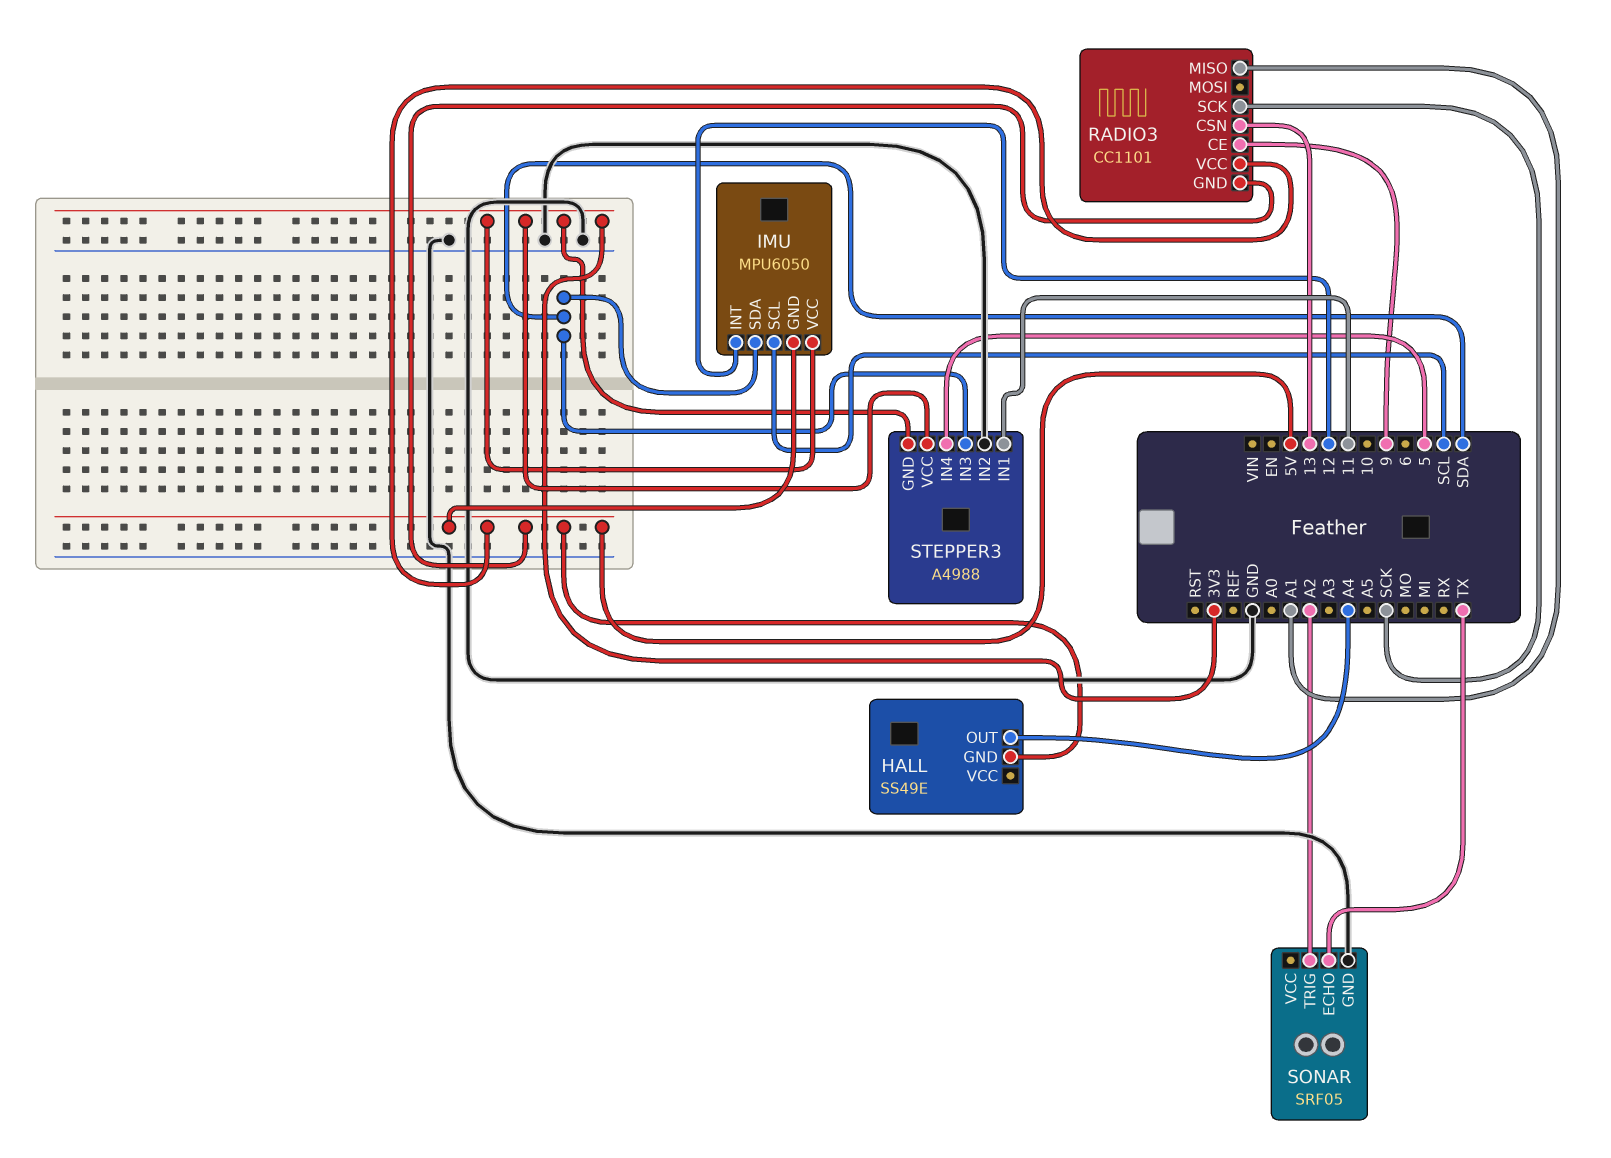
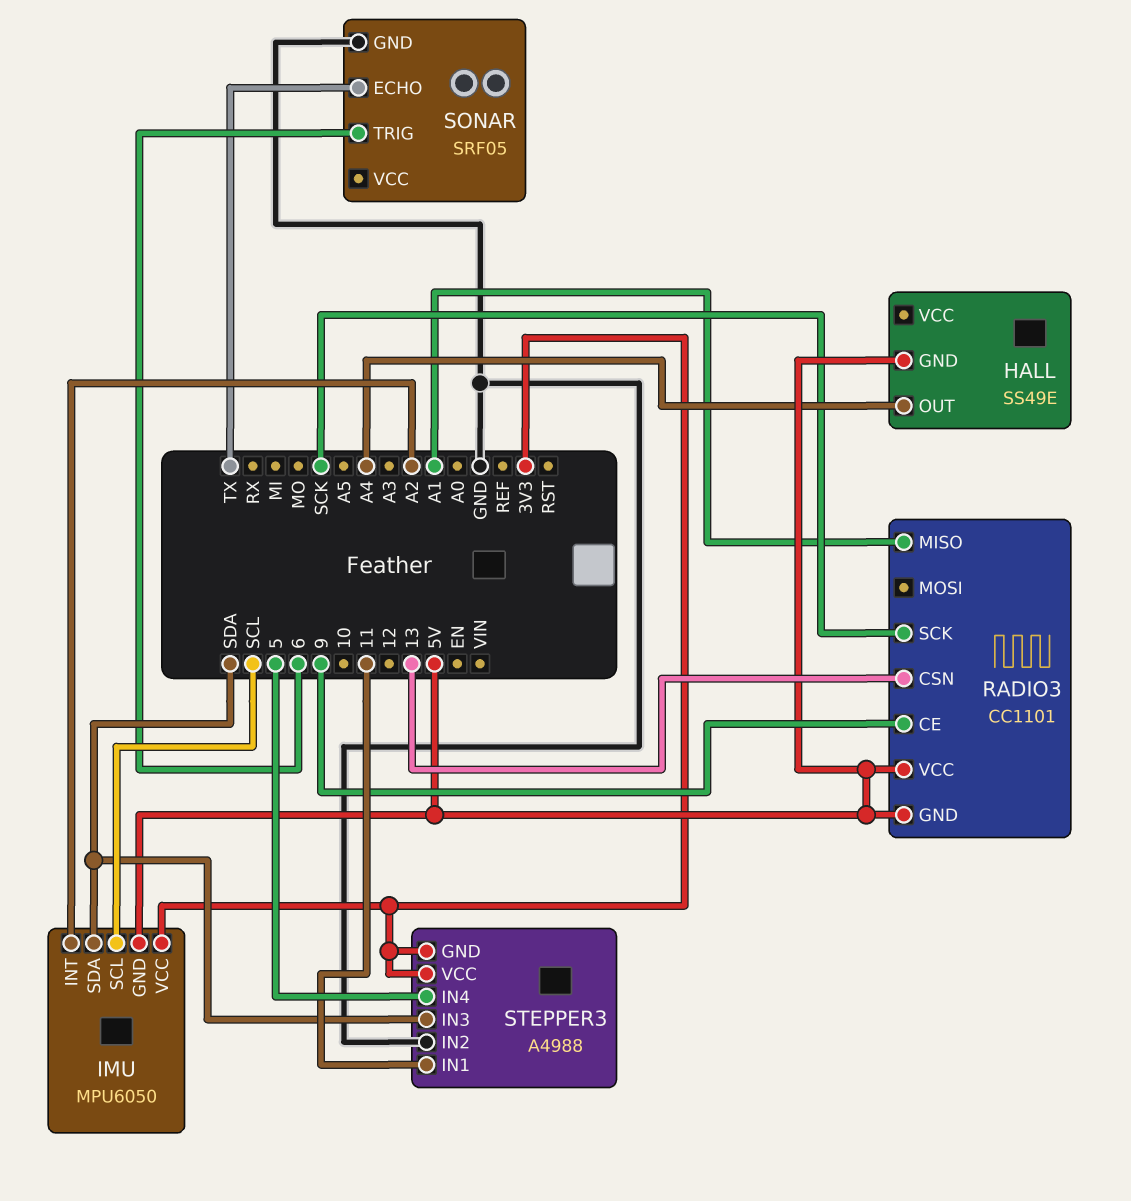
IMU pin INT: 12 -> A2
SONAR pin TRIG: A2 -> 6

